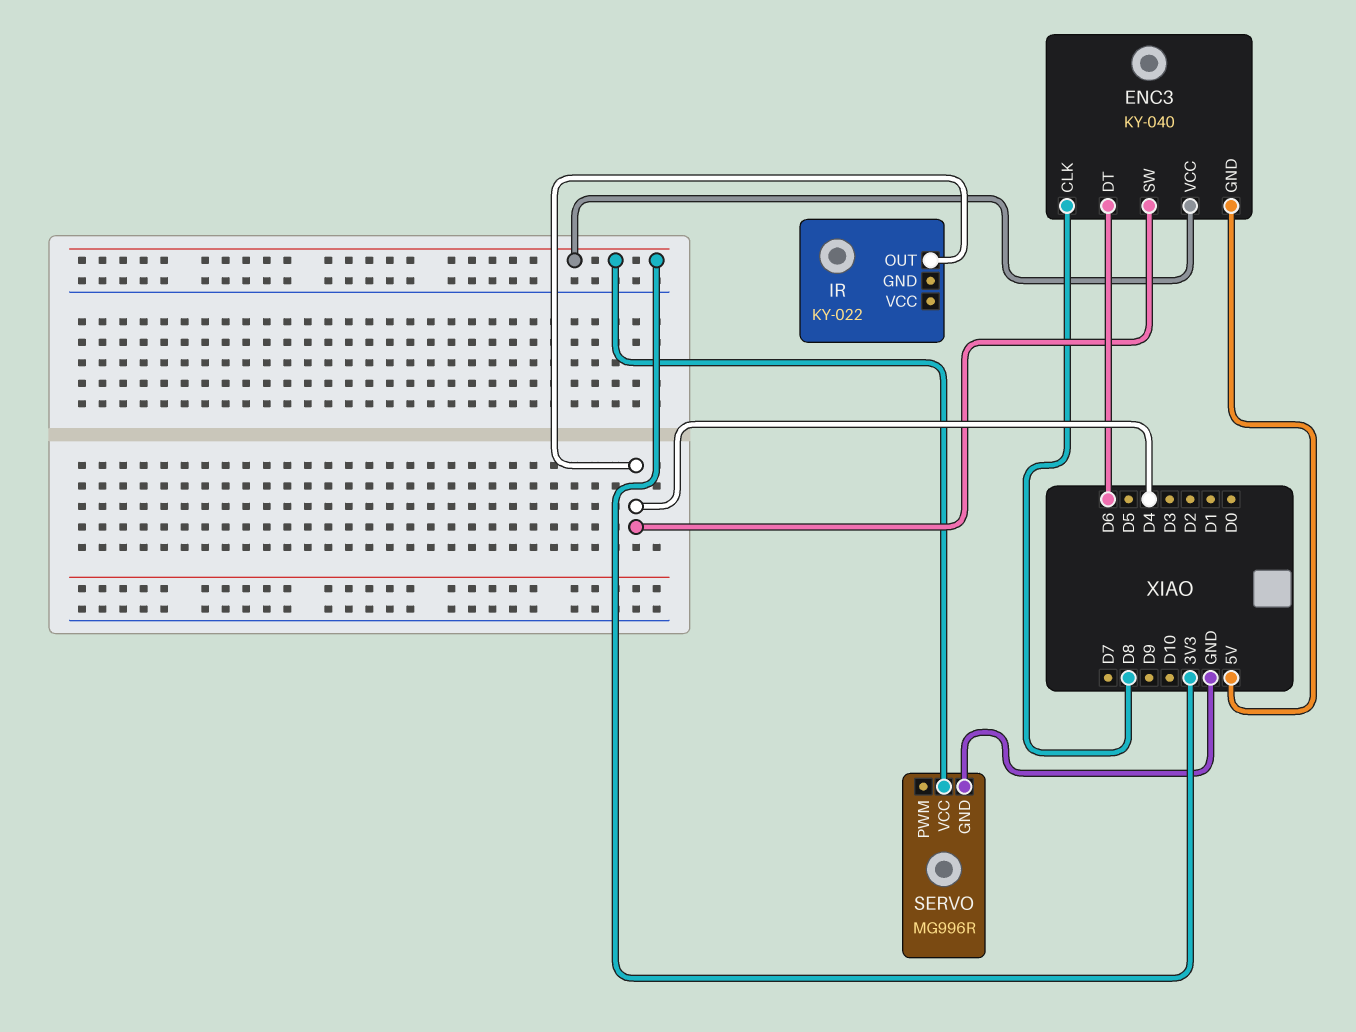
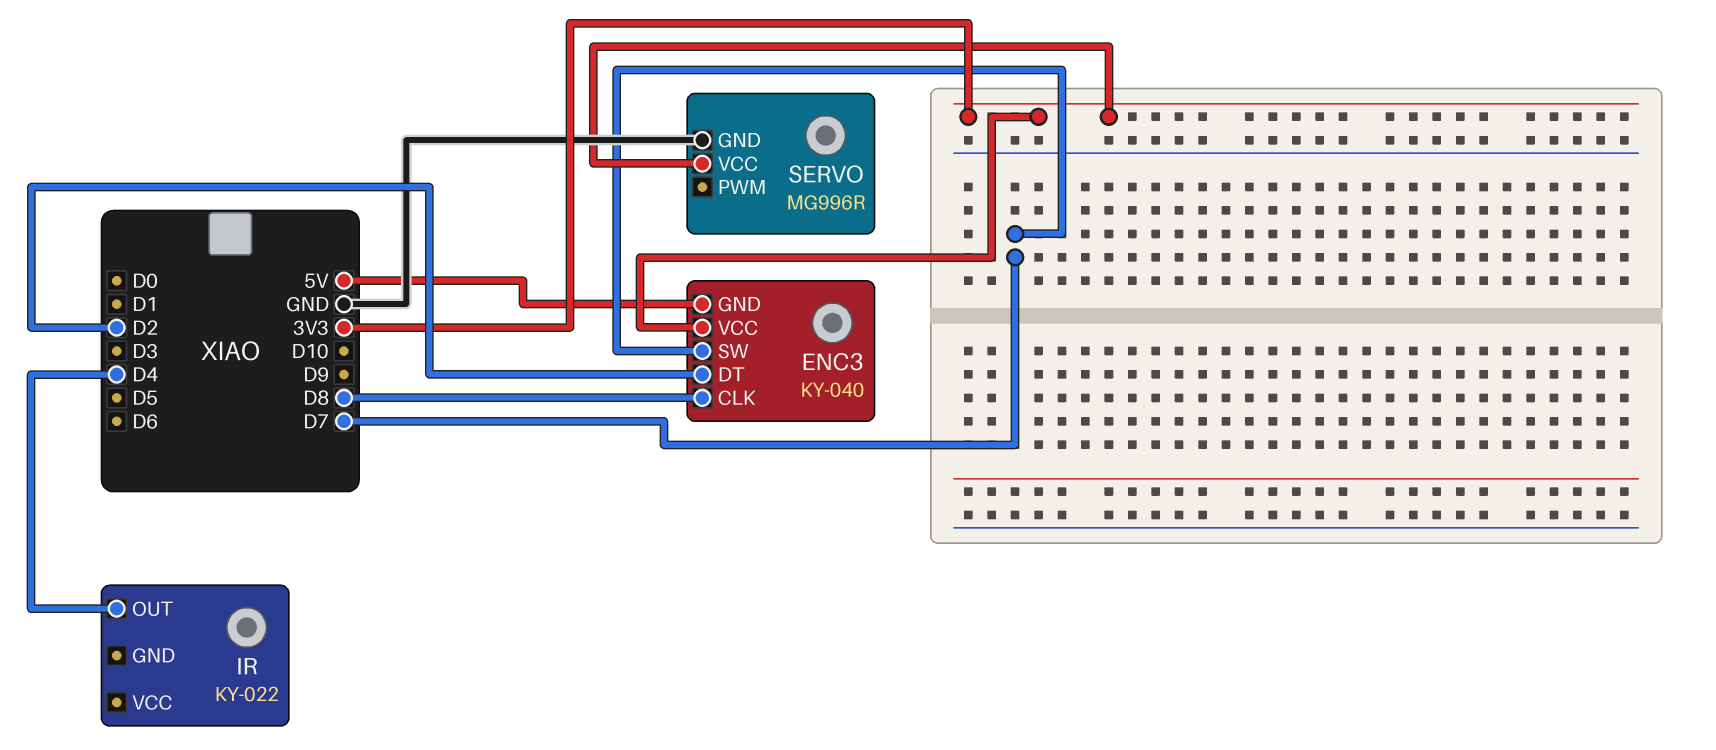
ENC3 pin DT: D6 -> D2
ENC3 pin SW: D4 -> D7

